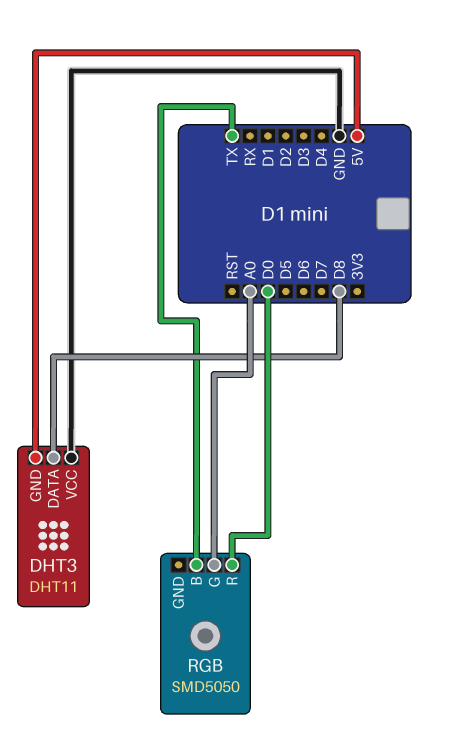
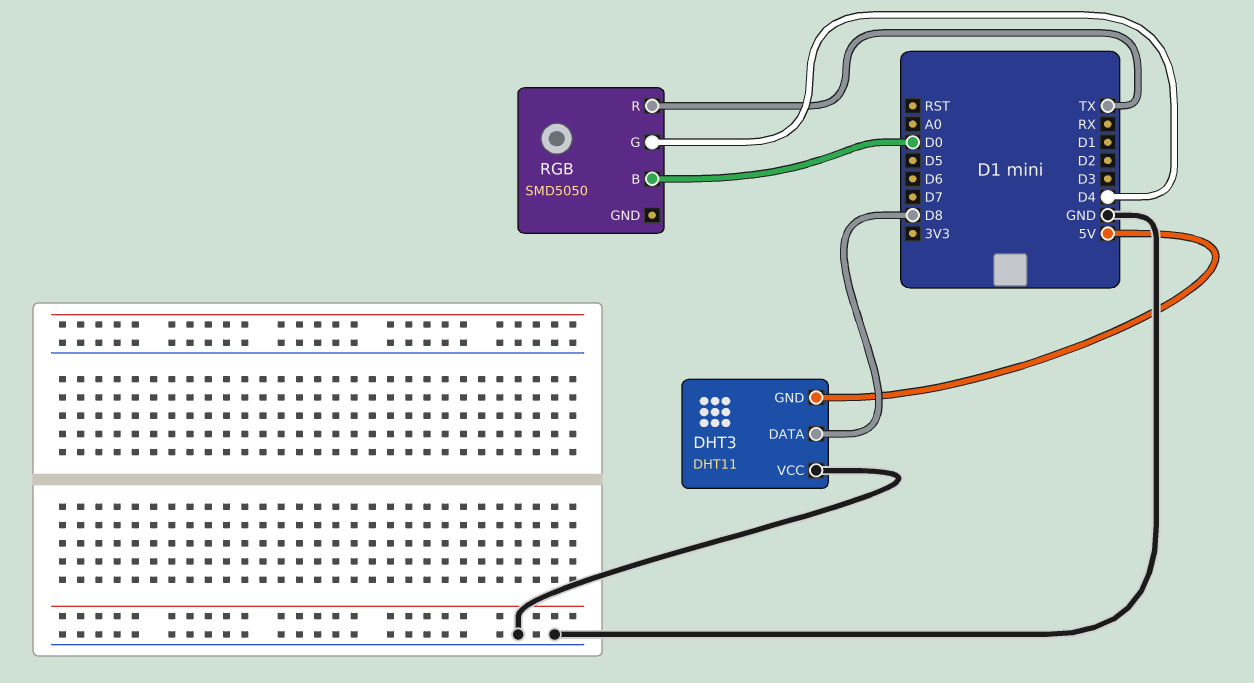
RGB pin B: TX -> D0
RGB pin G: A0 -> D4
RGB pin R: D0 -> TX

